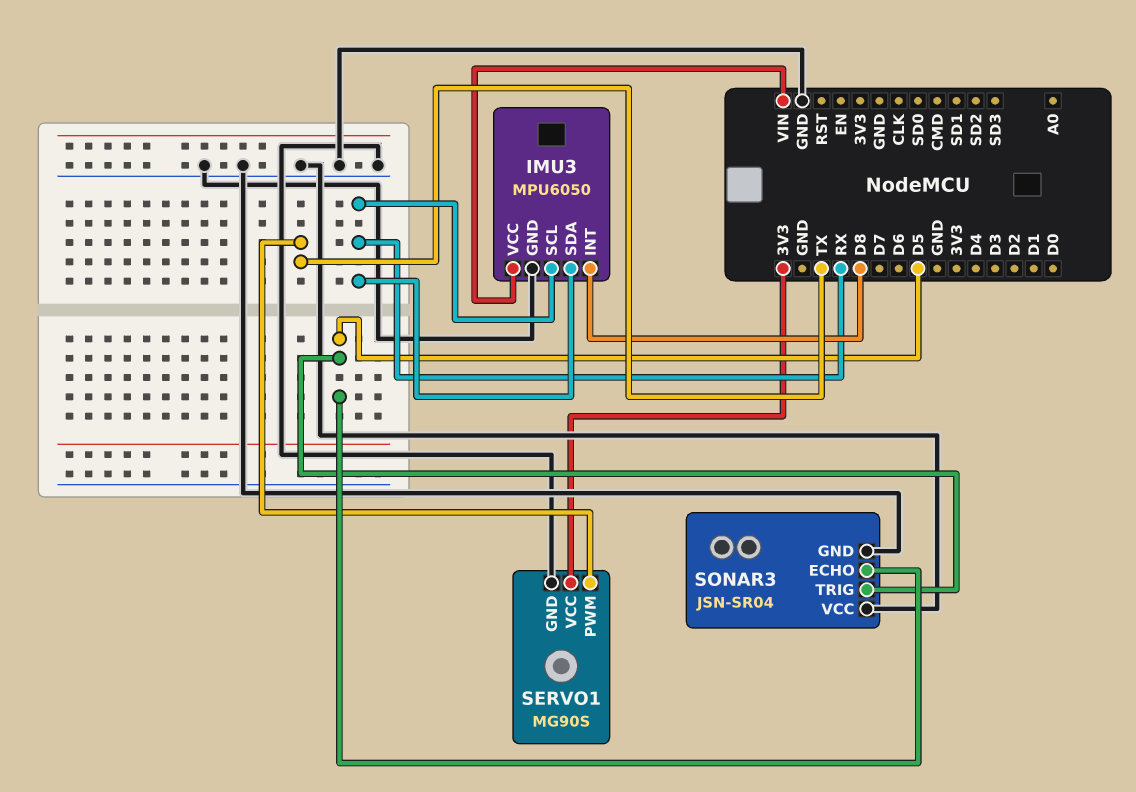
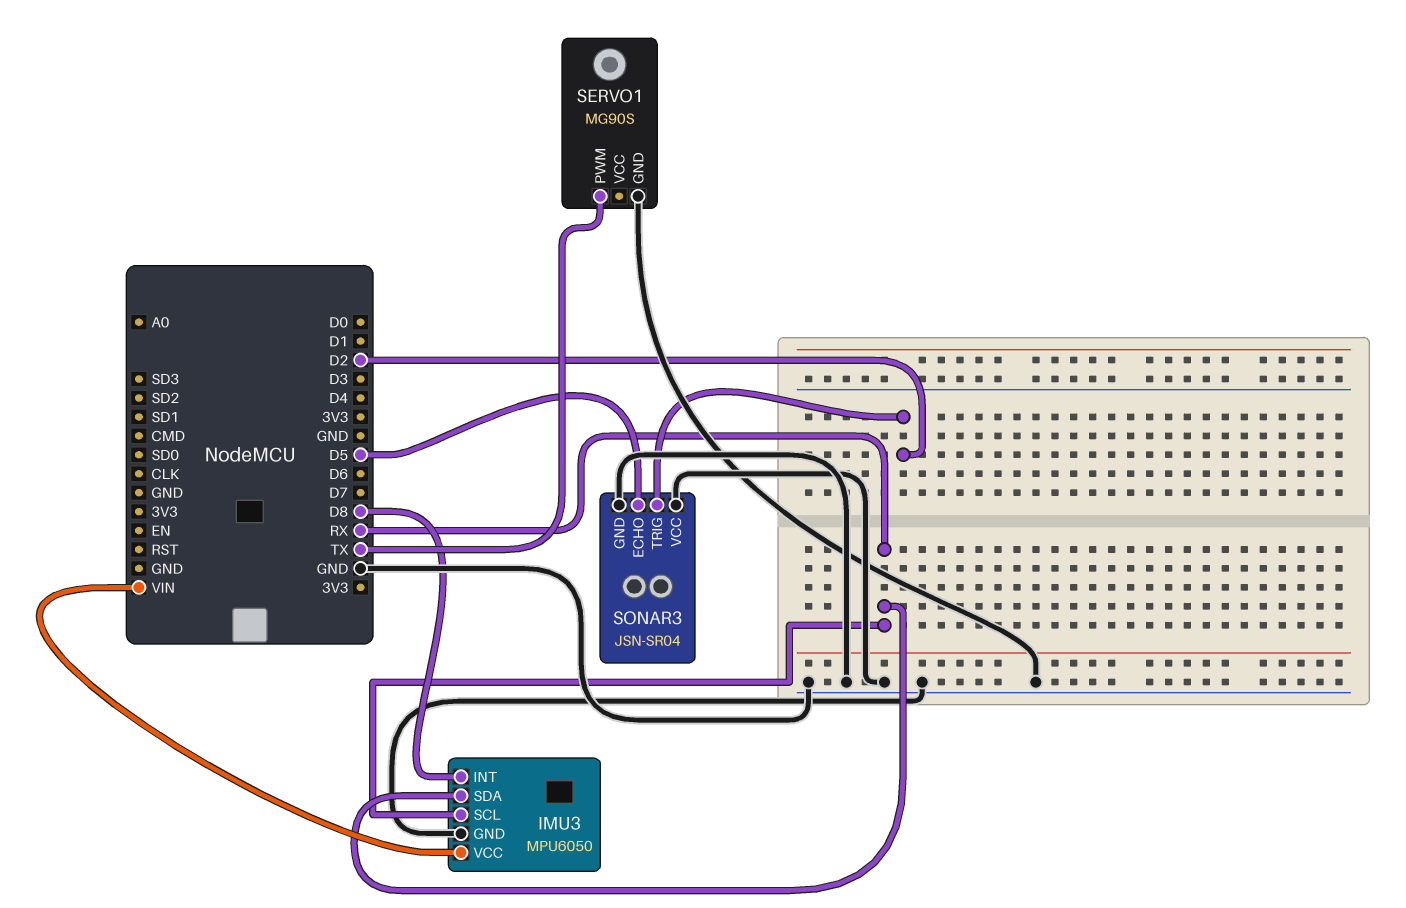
SERVO1 pin VCC: 3V3 -> none
SONAR3 pin TRIG: D5 -> D2

